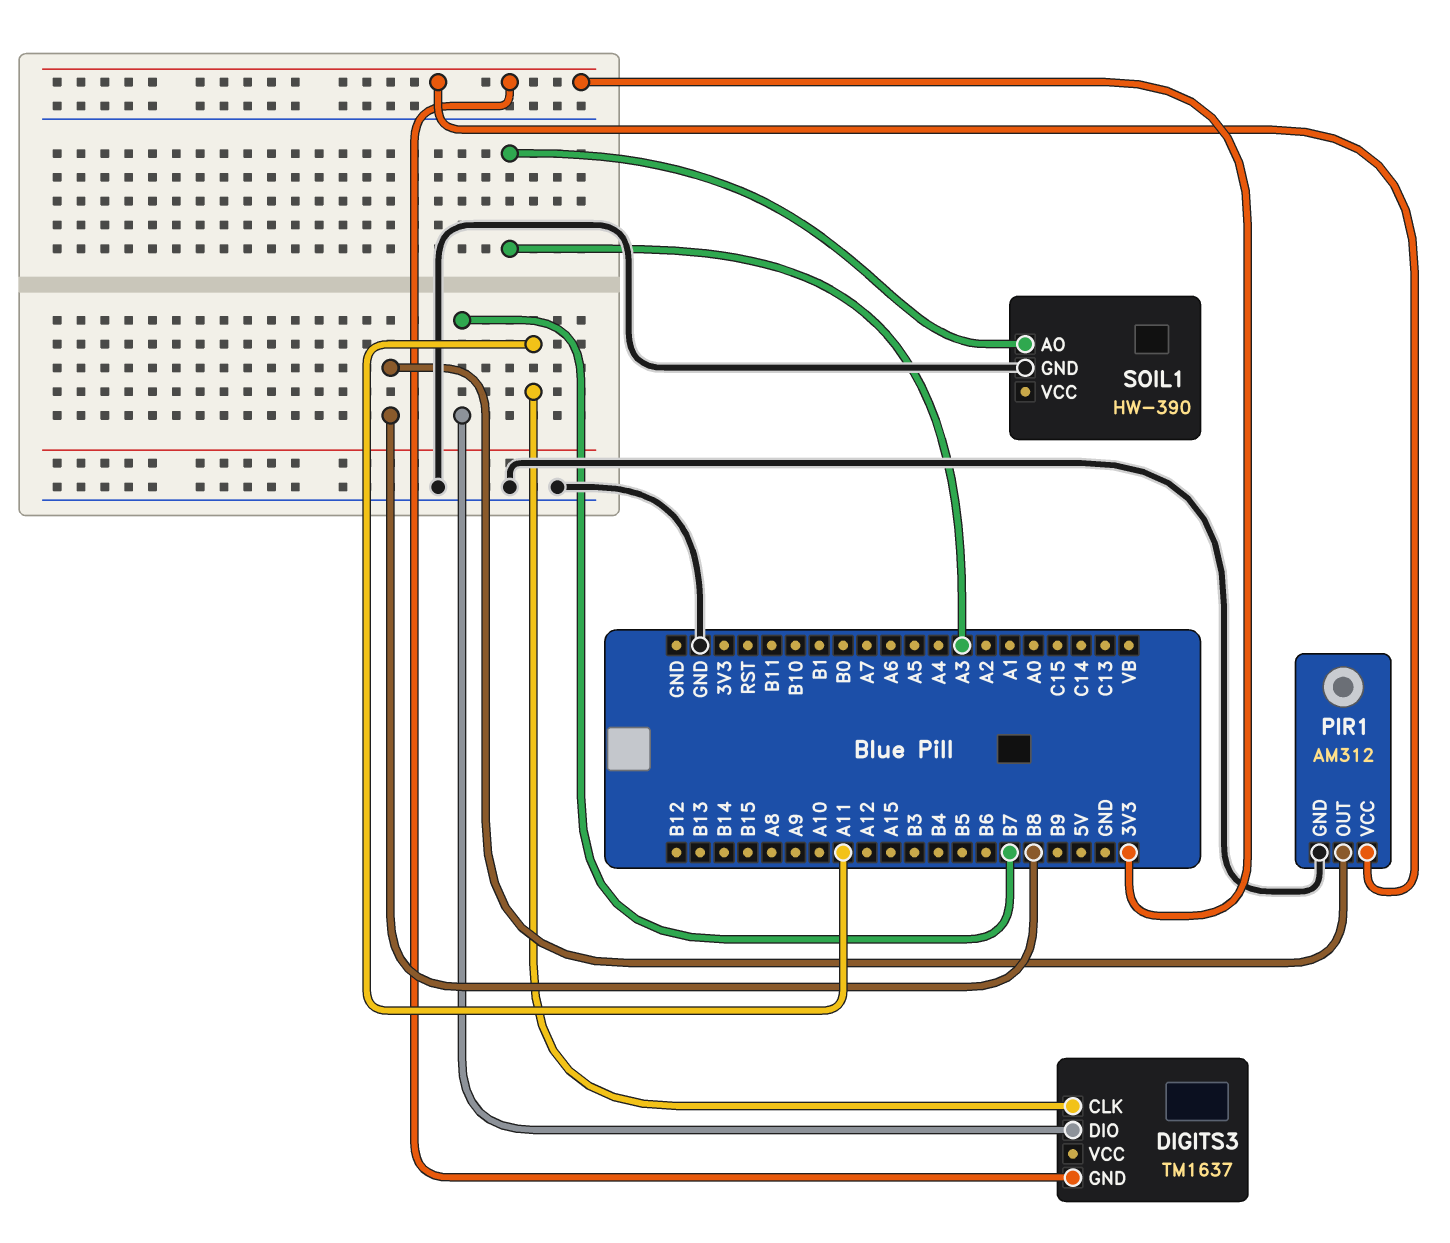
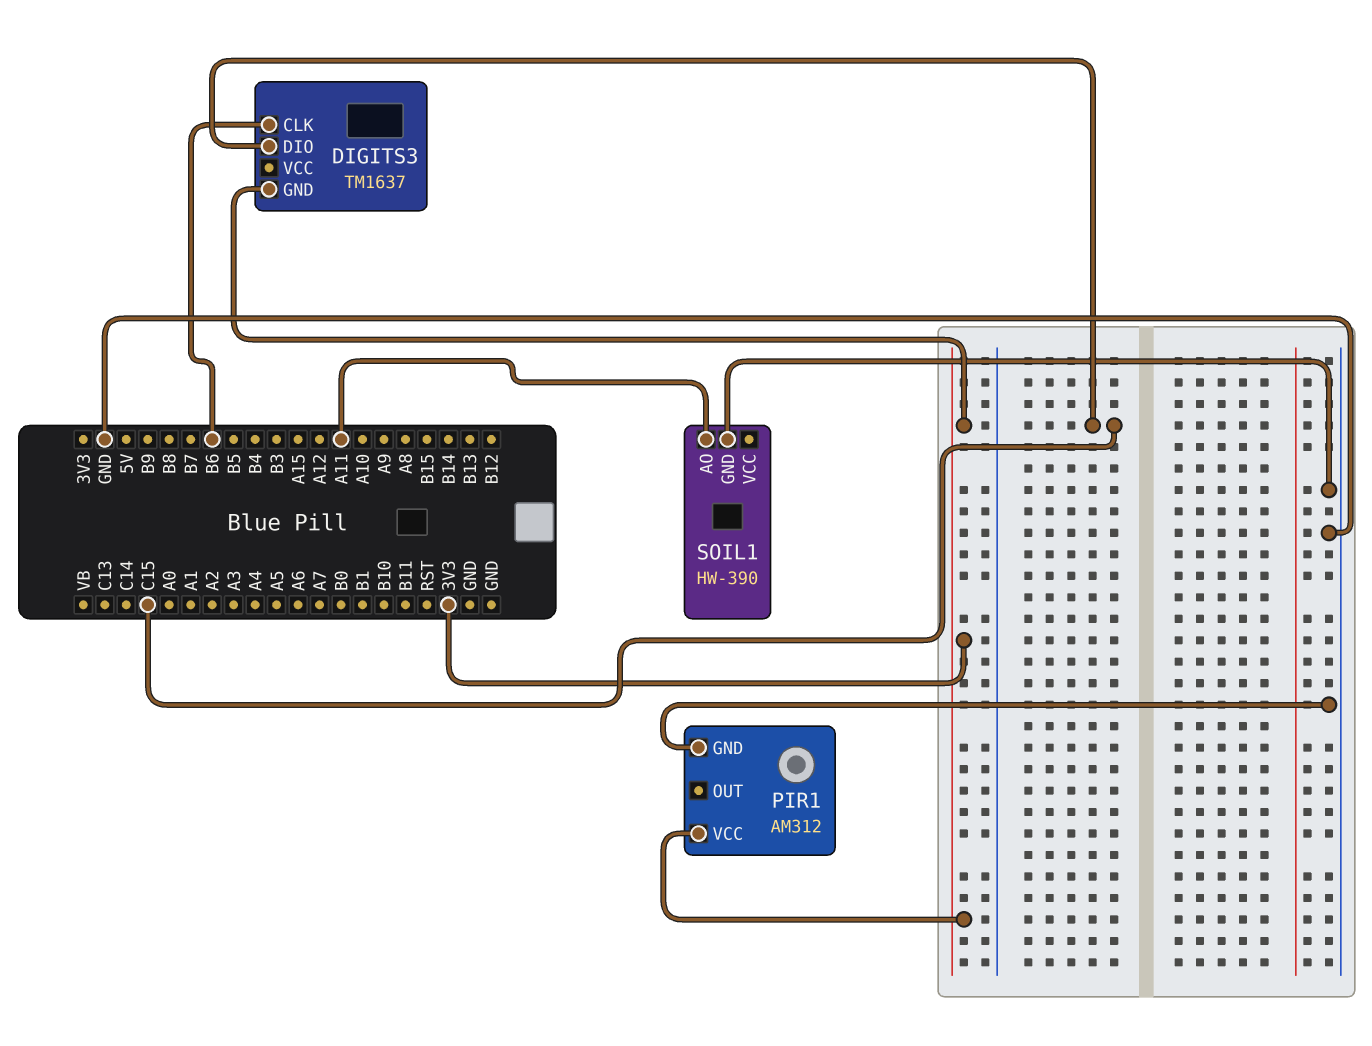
DIGITS3 pin CLK: A11 -> B6
DIGITS3 pin DIO: B7 -> C15
PIR1 pin OUT: B8 -> none
SOIL1 pin AO: A3 -> A11

